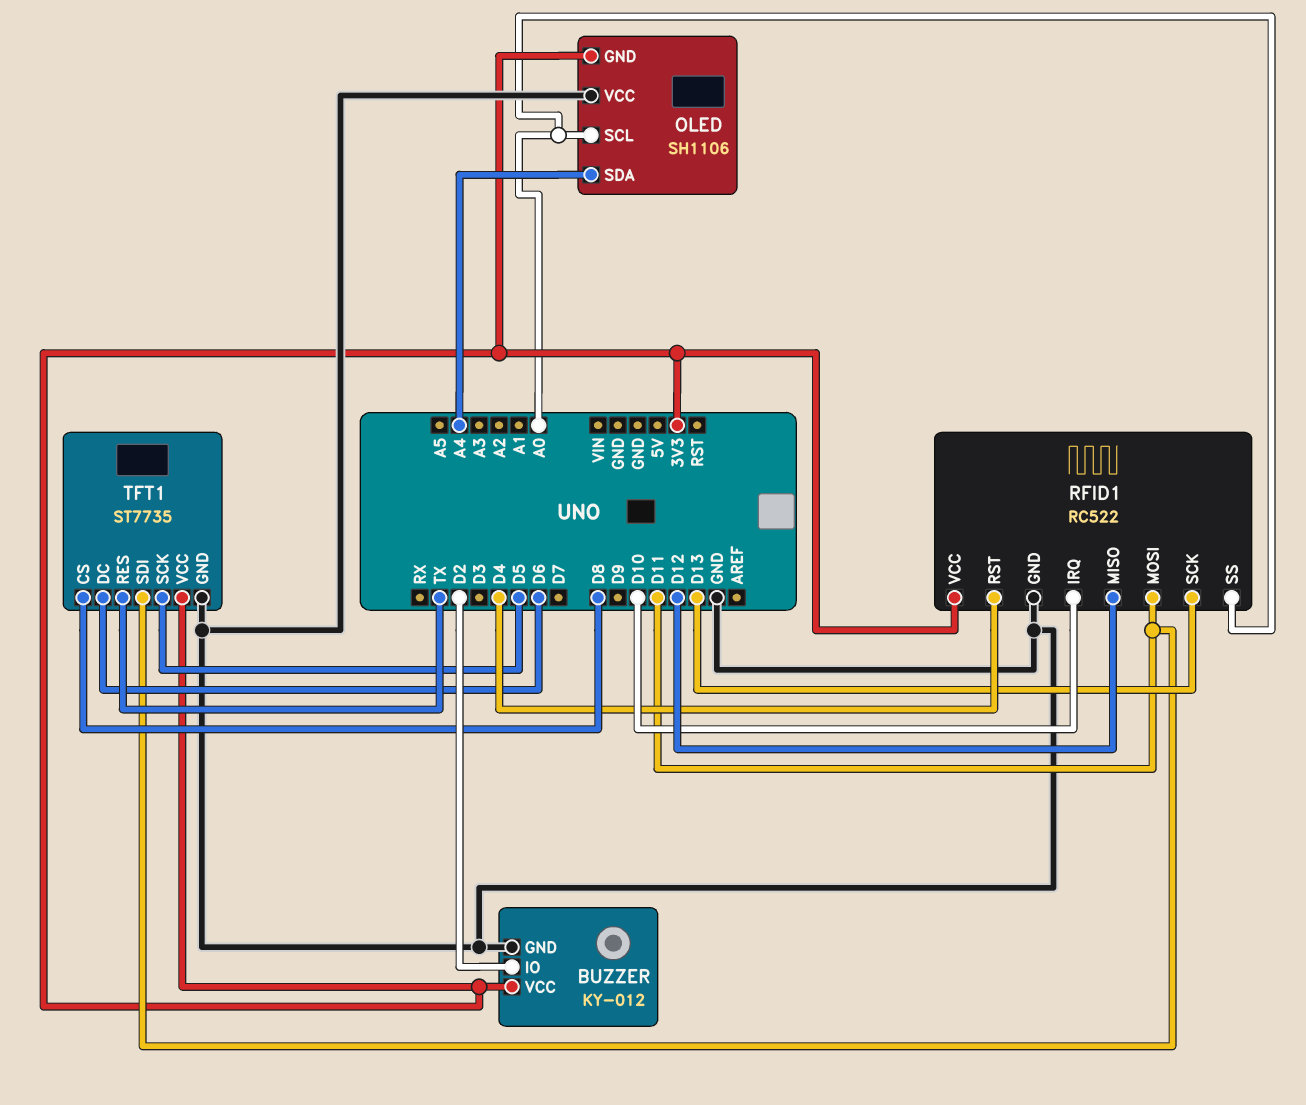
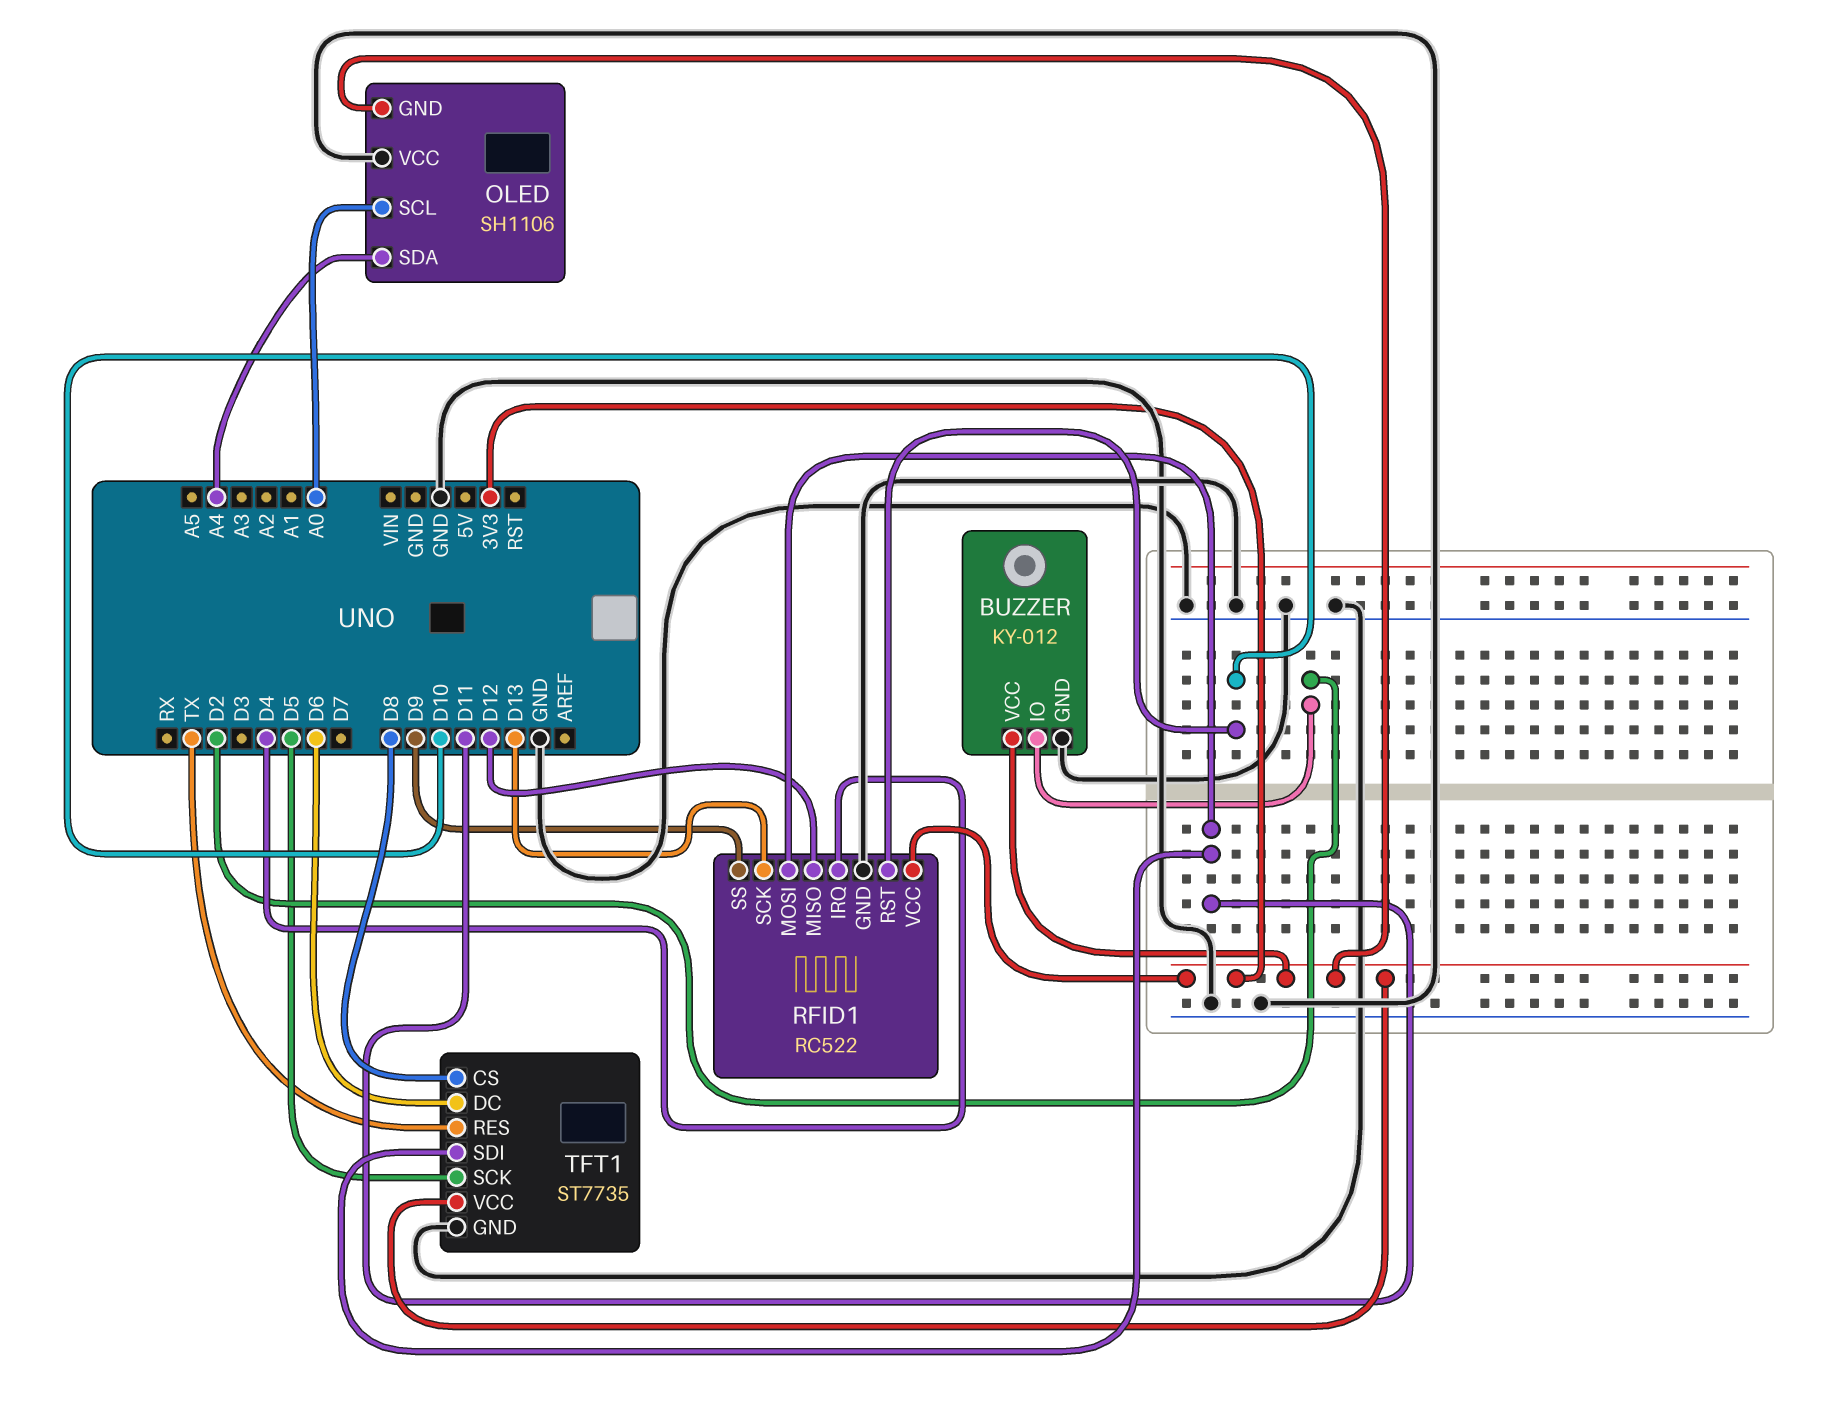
RFID1 pin IRQ: D10 -> D4
RFID1 pin RST: D4 -> D10
RFID1 pin SS: A0 -> D9

